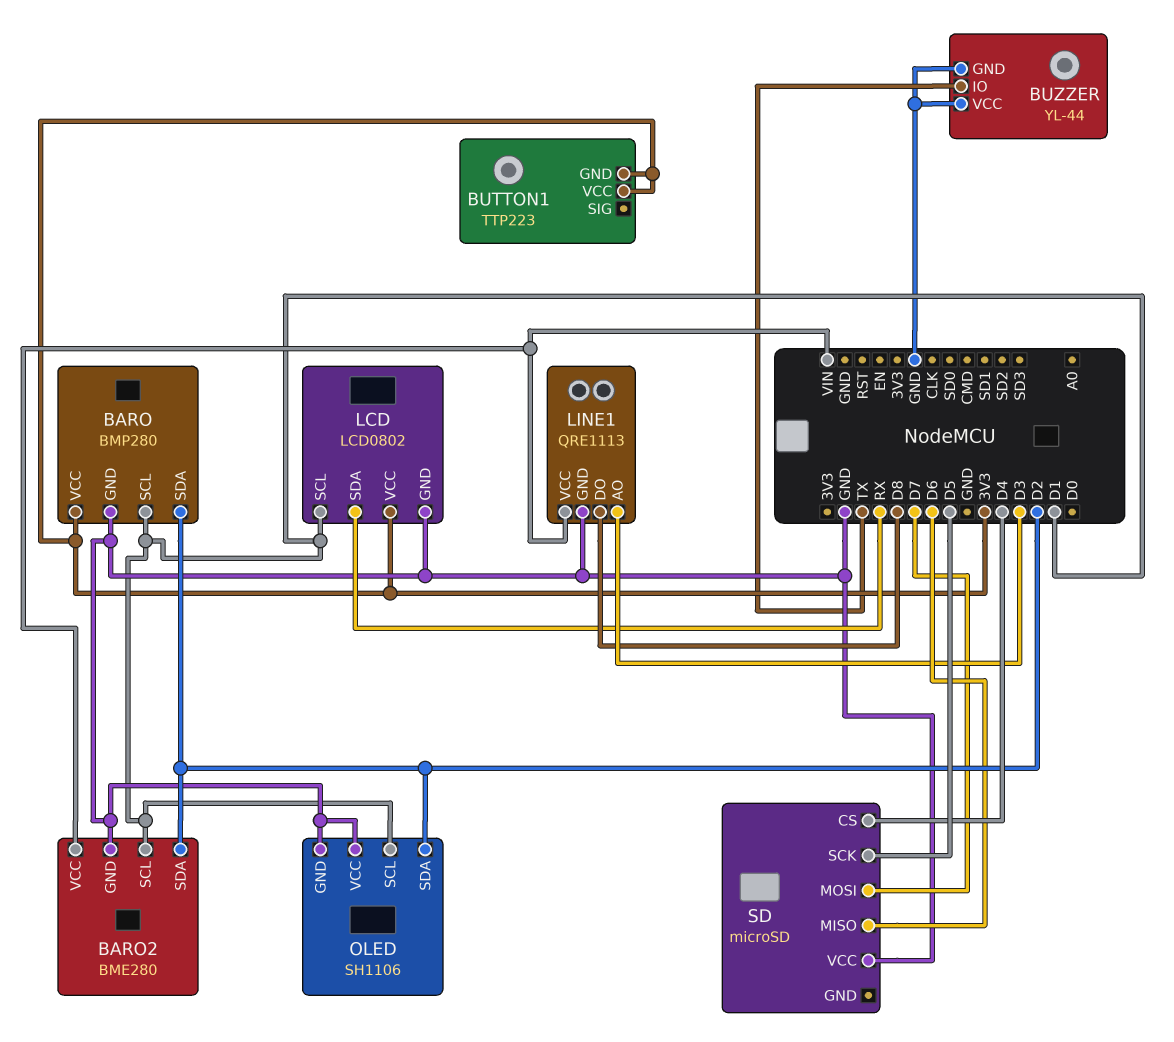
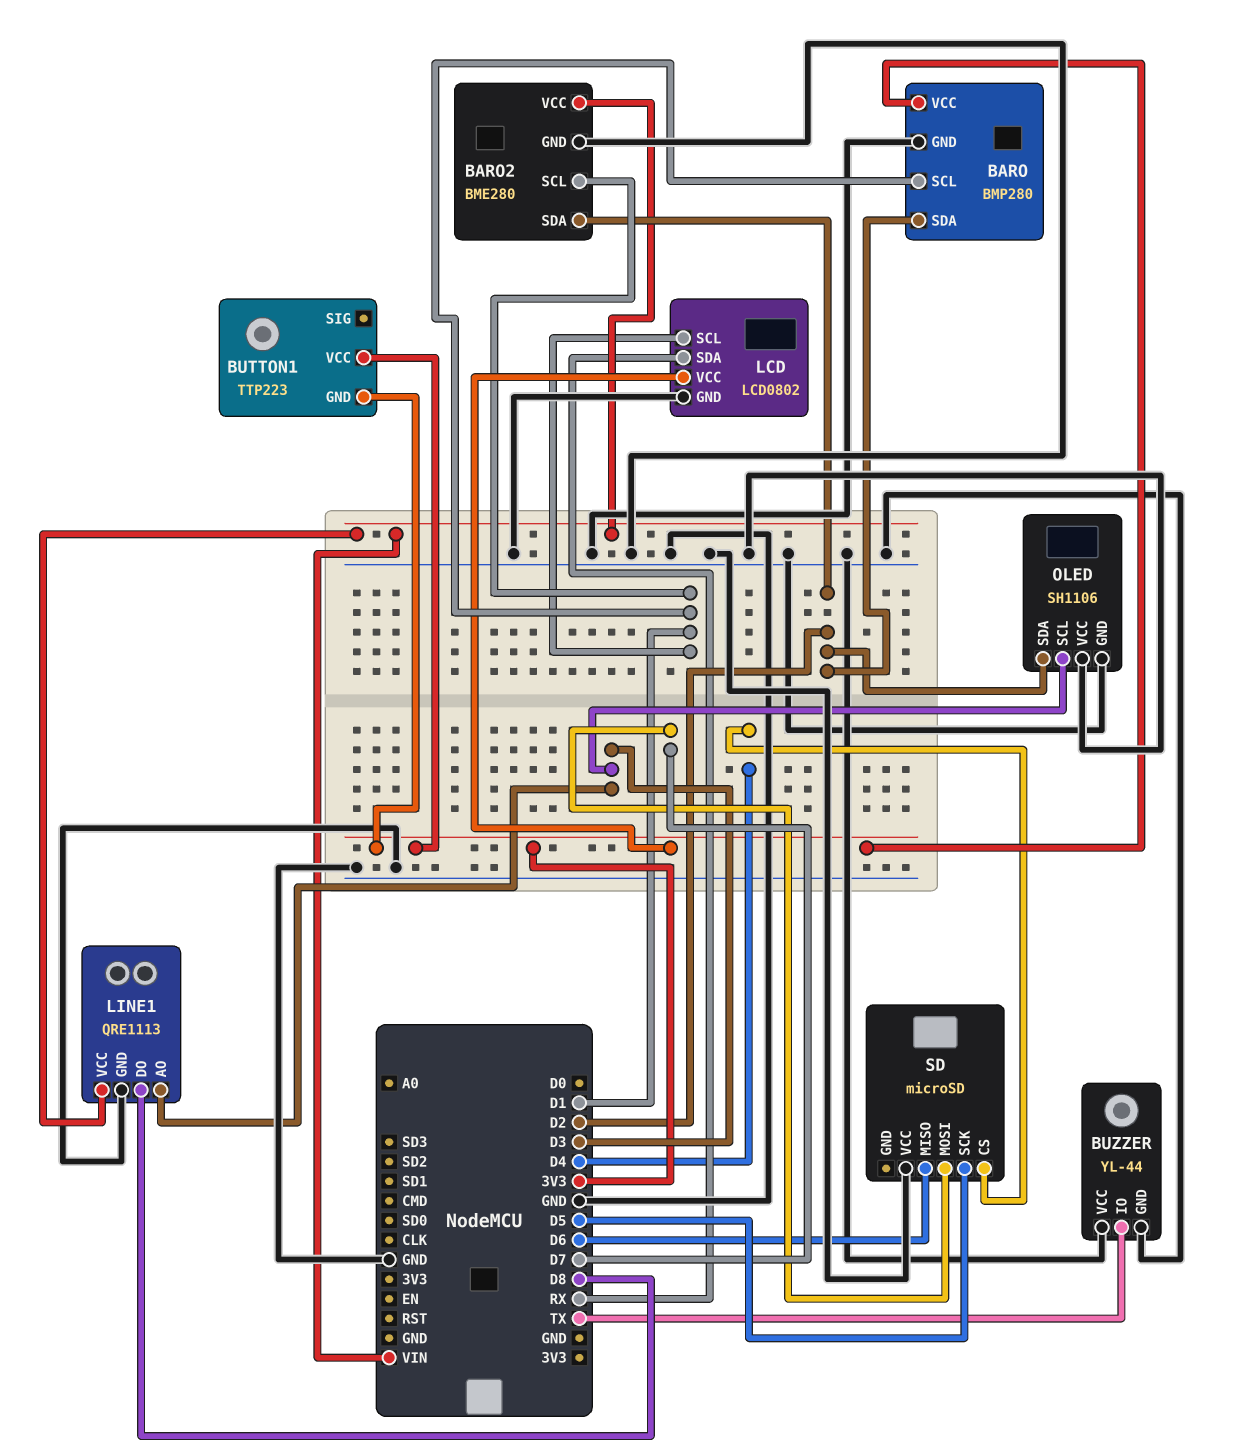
OLED pin SCL: D1 -> D3

